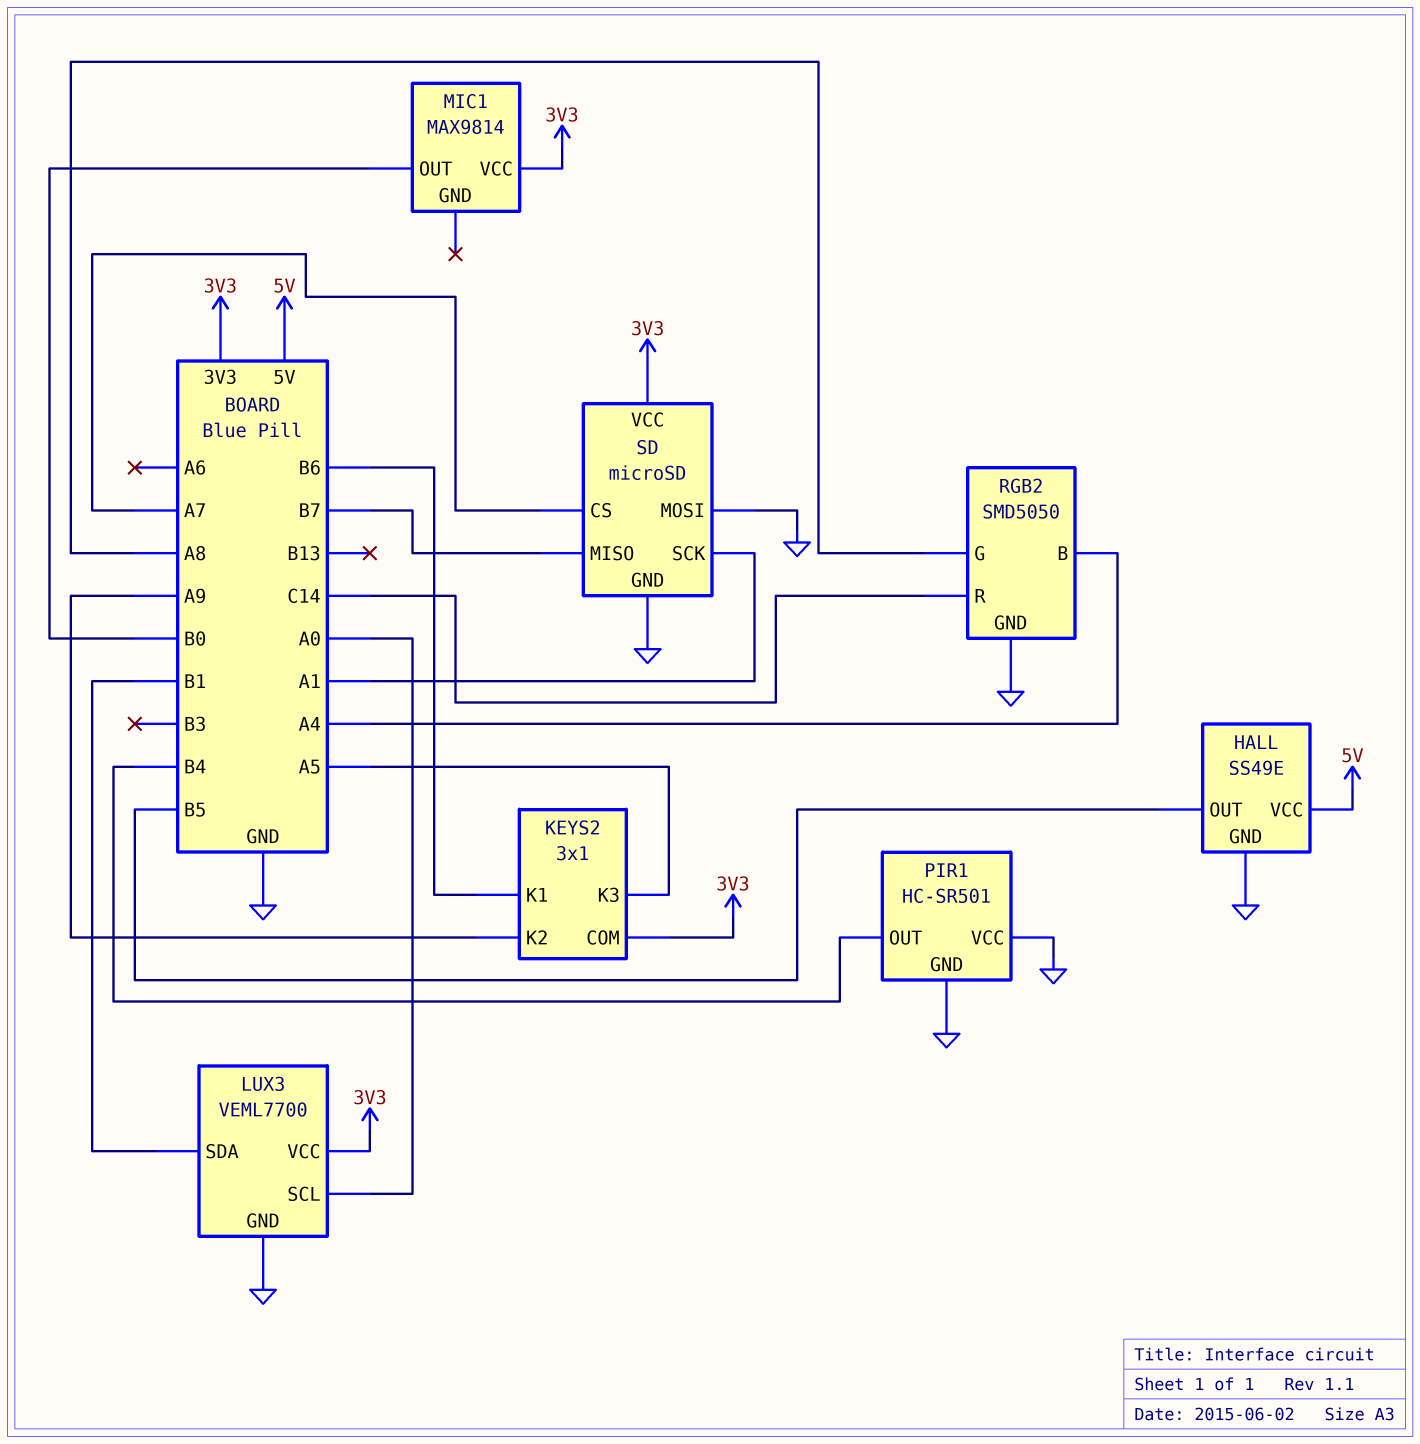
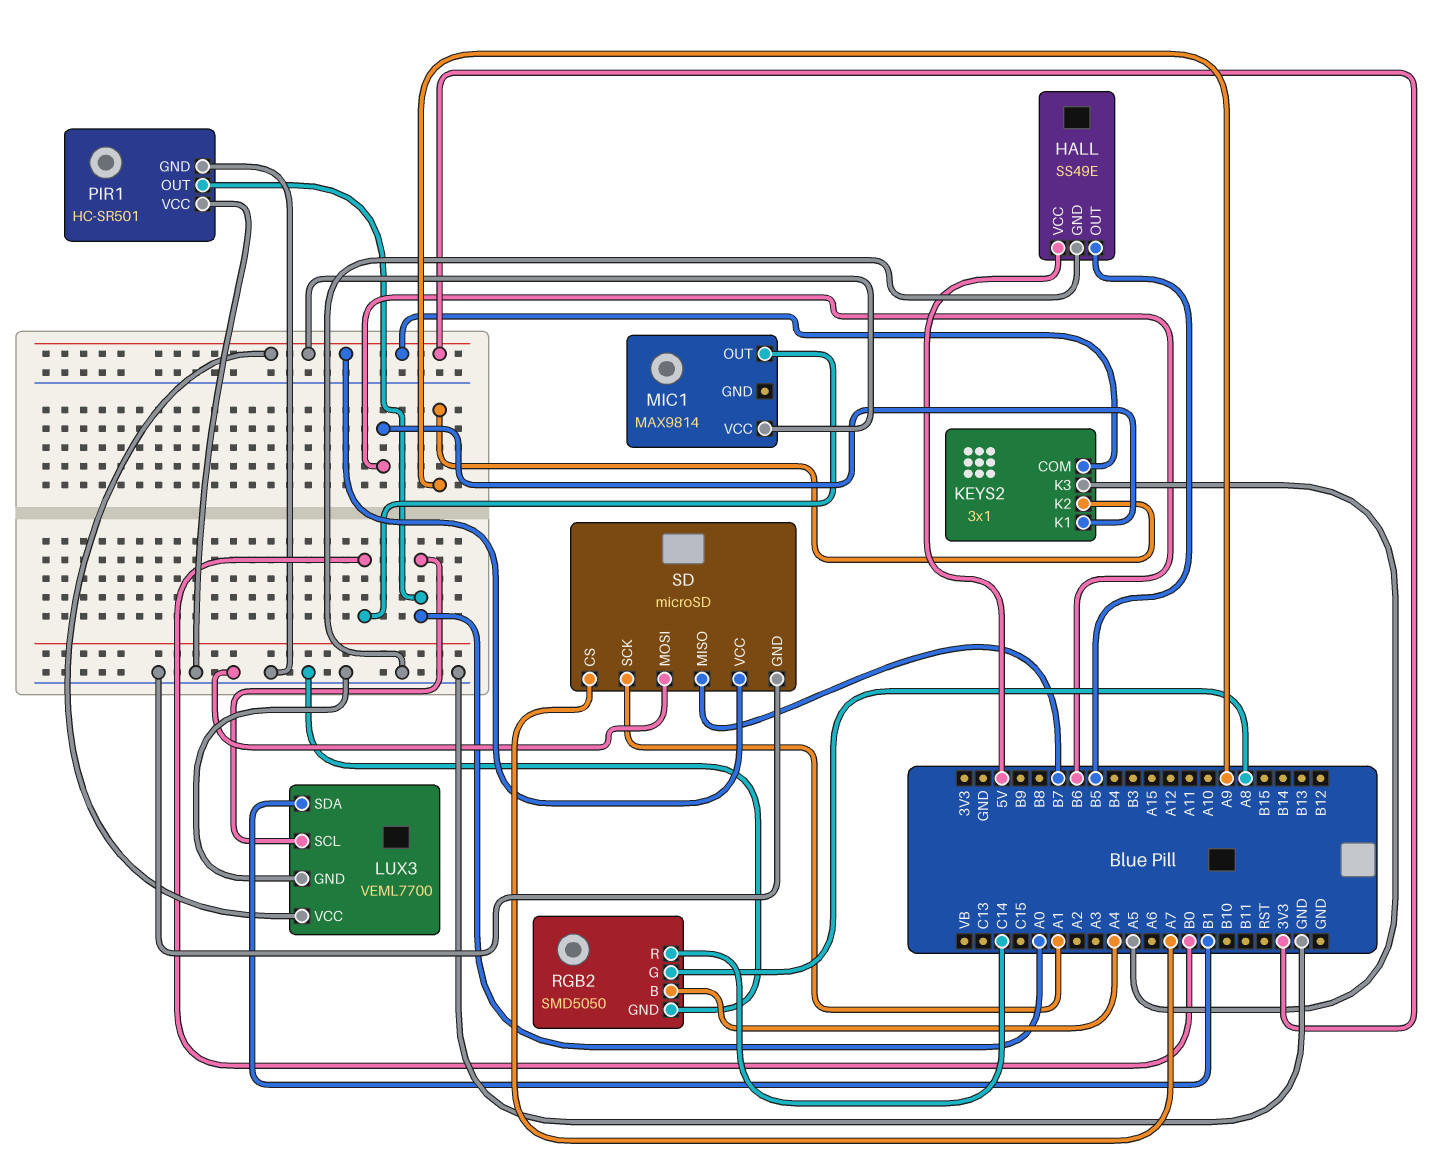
PIR1 pin OUT: B4 -> A0

